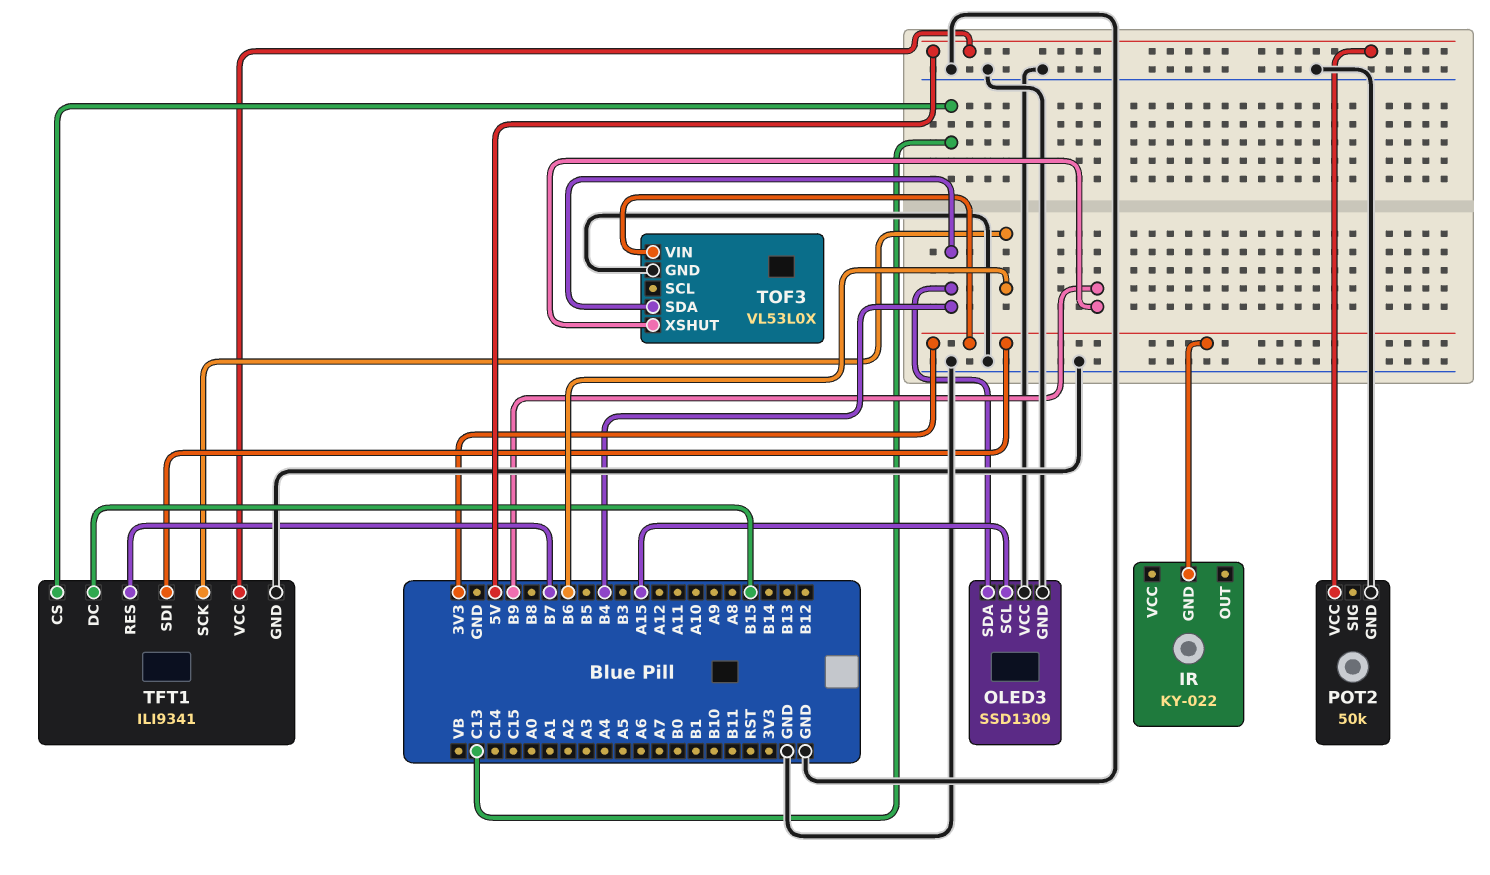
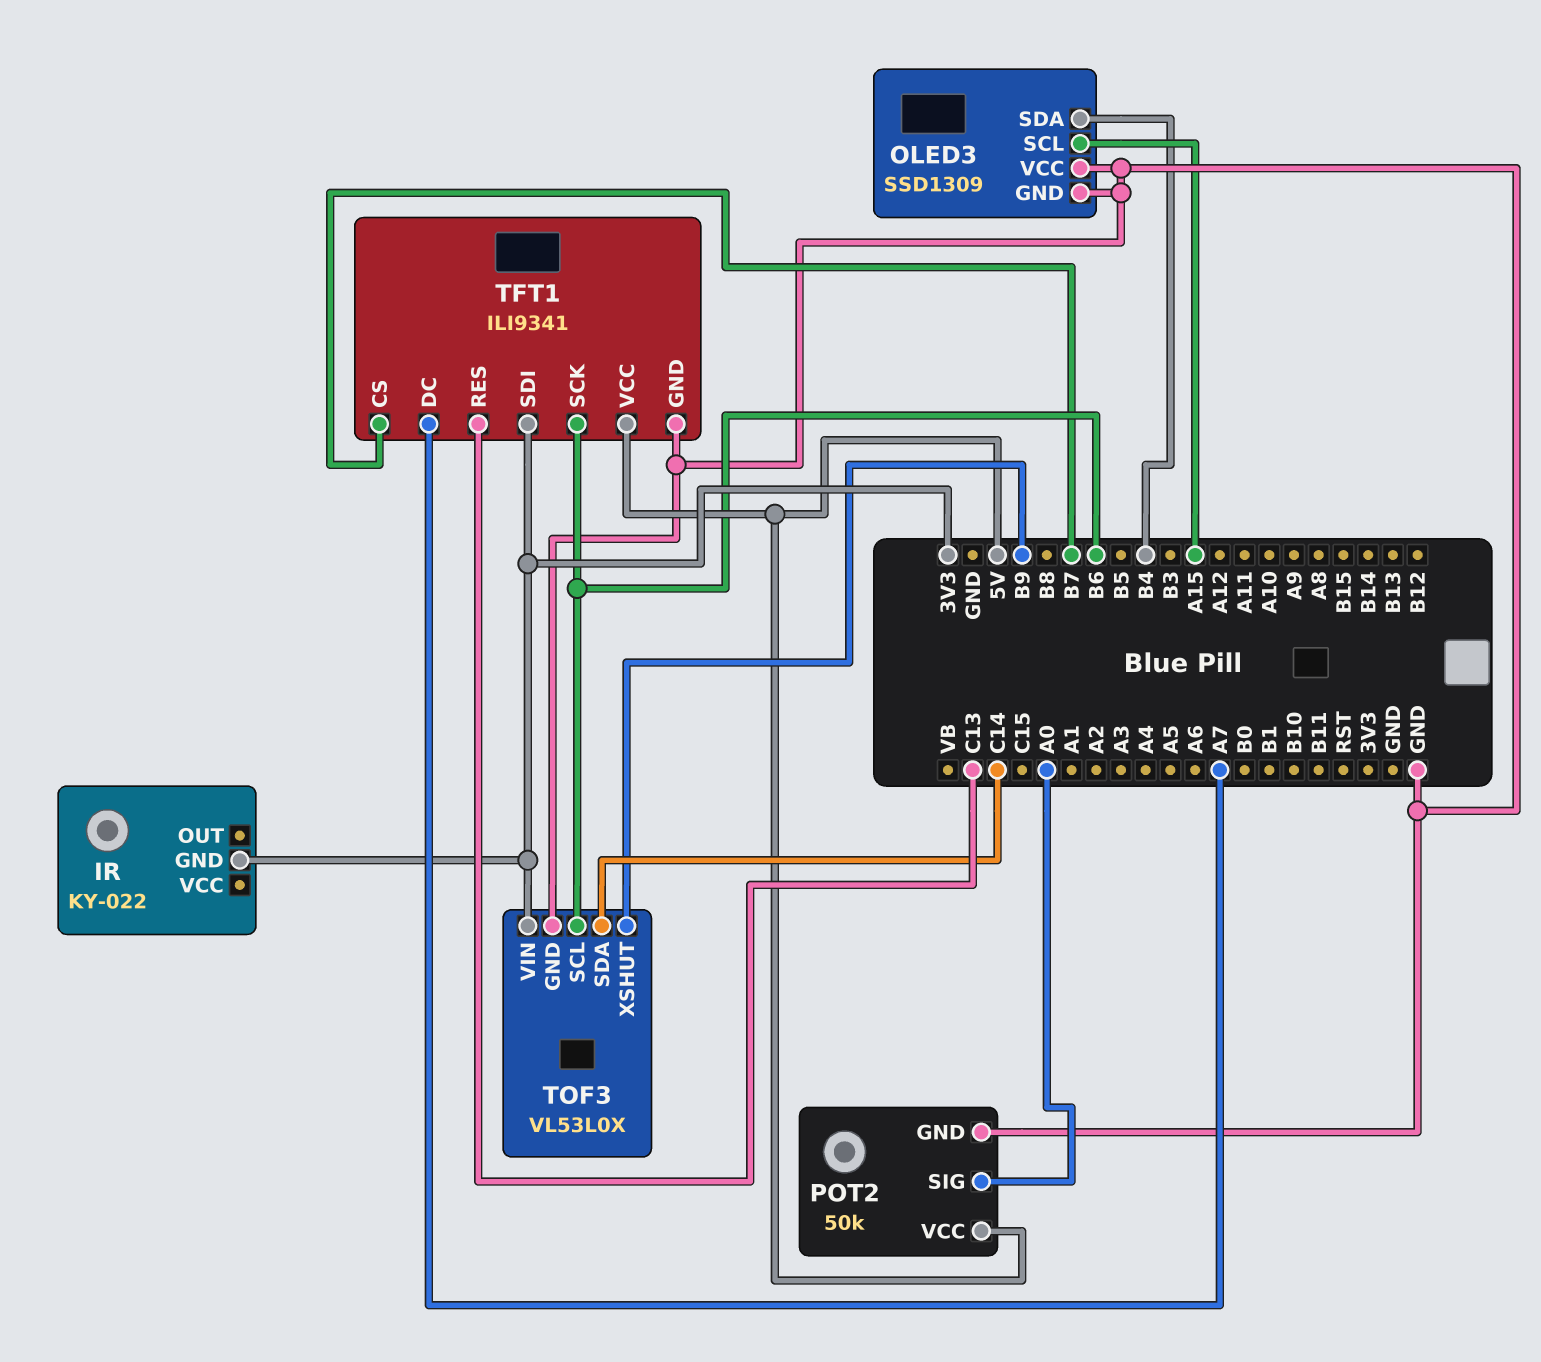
POT2 pin SIG: none -> A0
TFT1 pin CS: C13 -> B7
TFT1 pin DC: B15 -> A7
TFT1 pin RES: B7 -> C13
TOF3 pin SCL: none -> B6
TOF3 pin SDA: B4 -> C14

